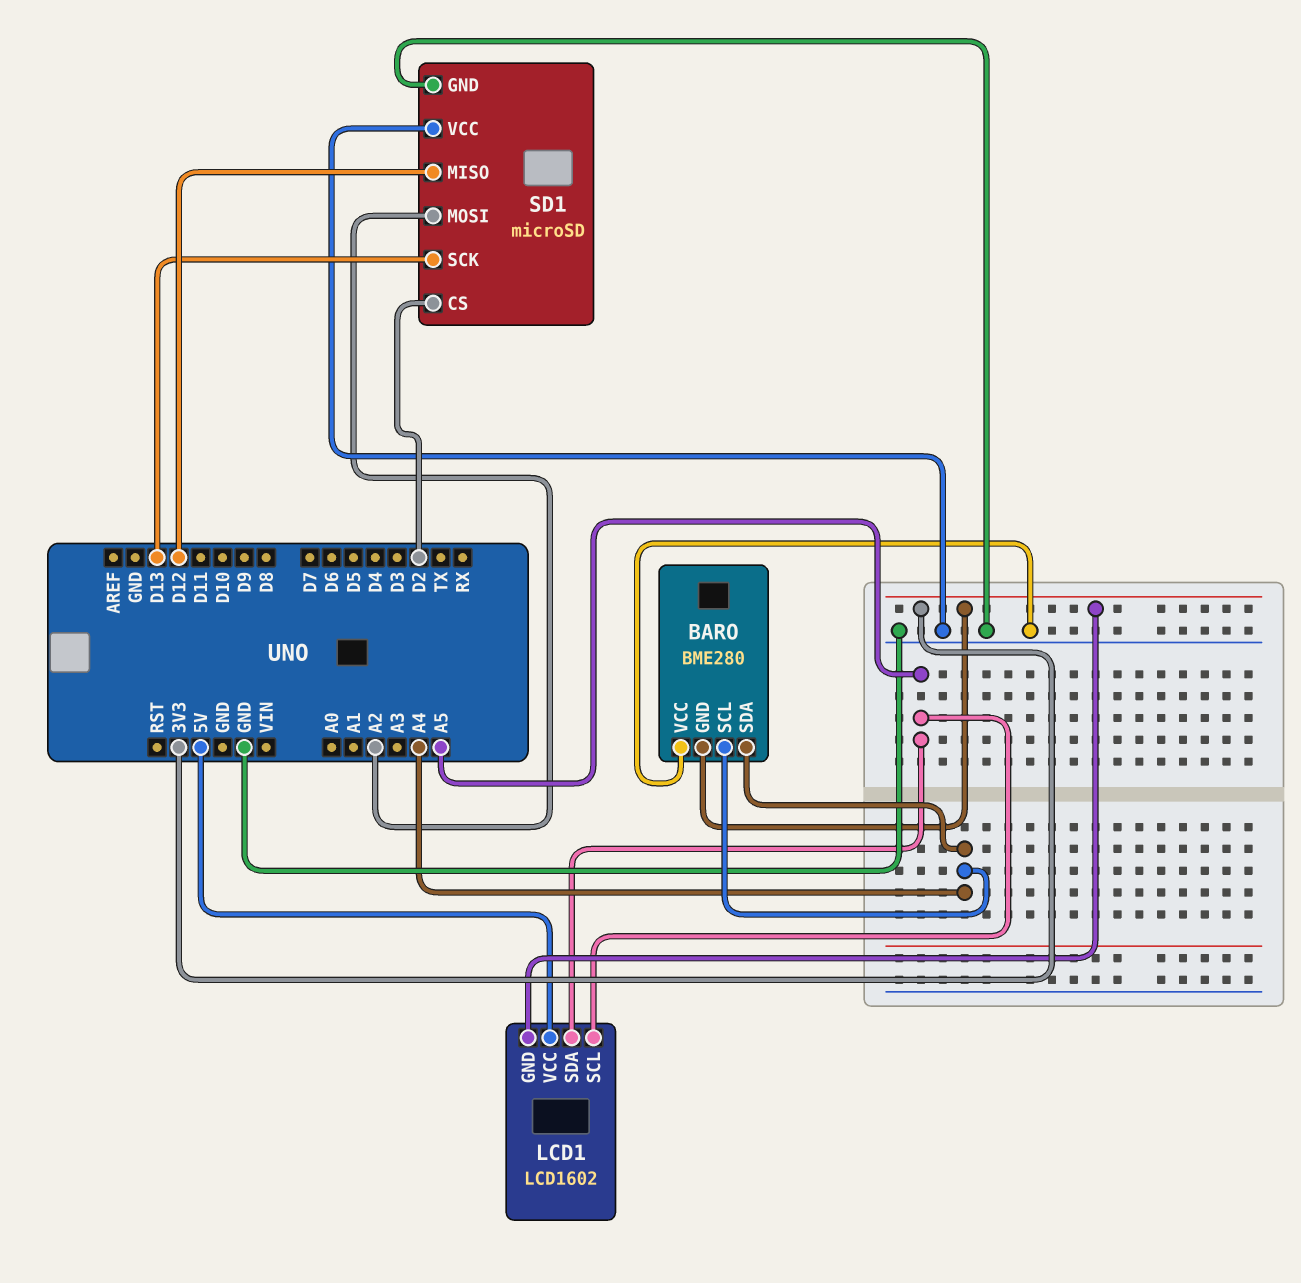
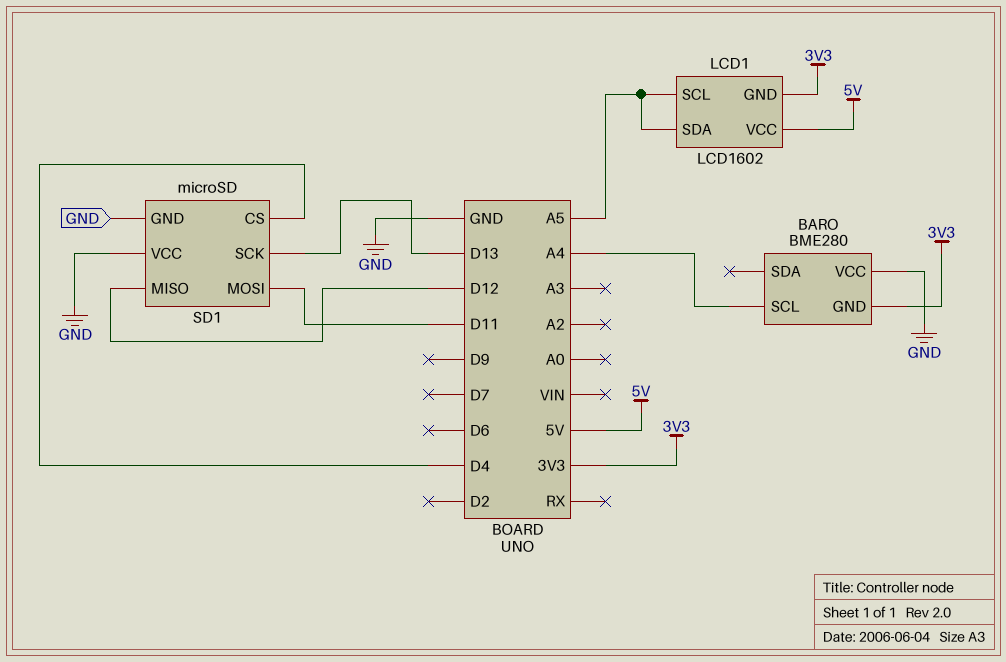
BARO pin SDA: A4 -> none
SD1 pin CS: D2 -> D4
SD1 pin MOSI: A2 -> D11

